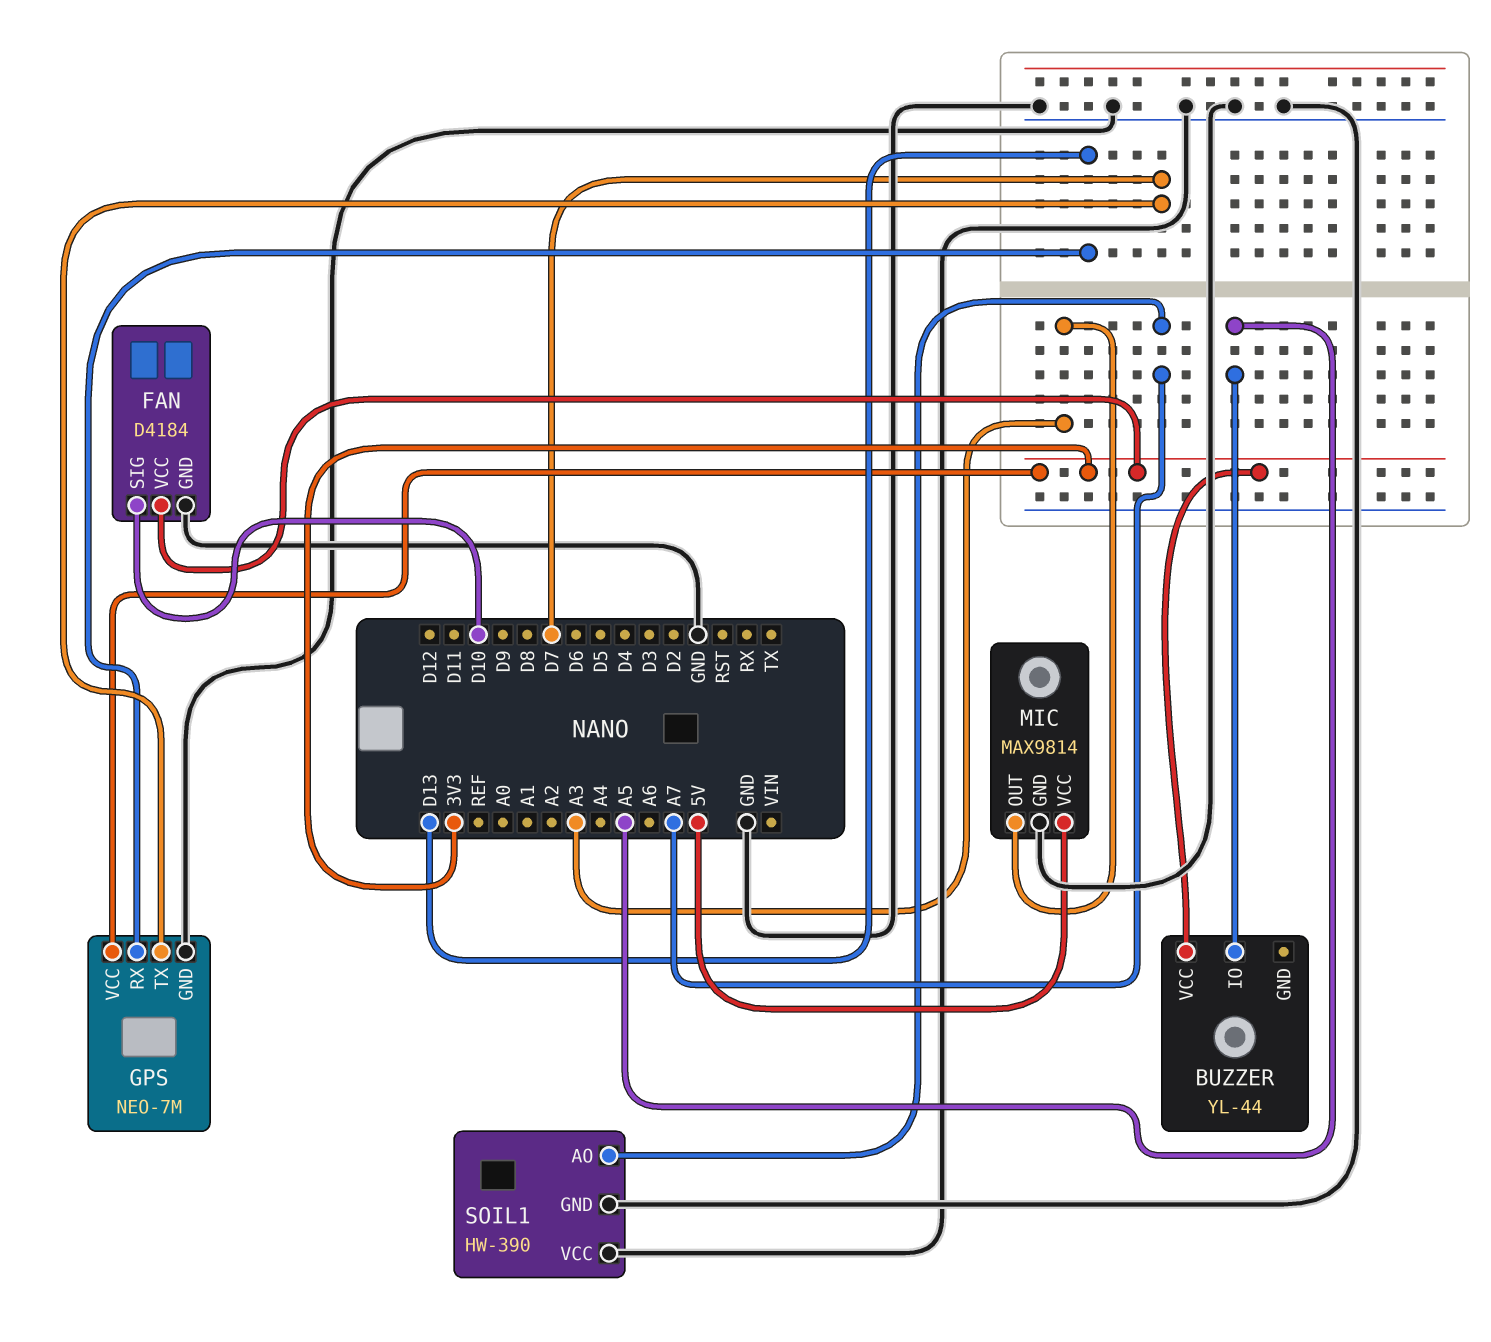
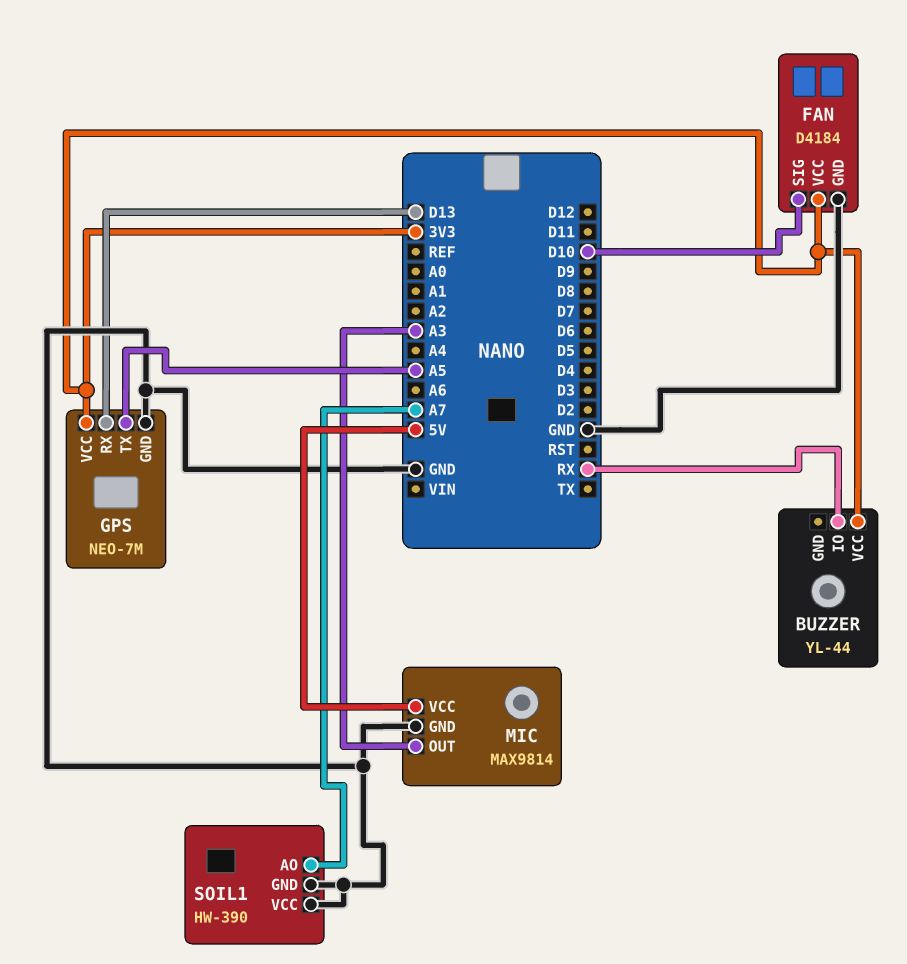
BUZZER pin IO: A5 -> RX
GPS pin TX: D7 -> A5

